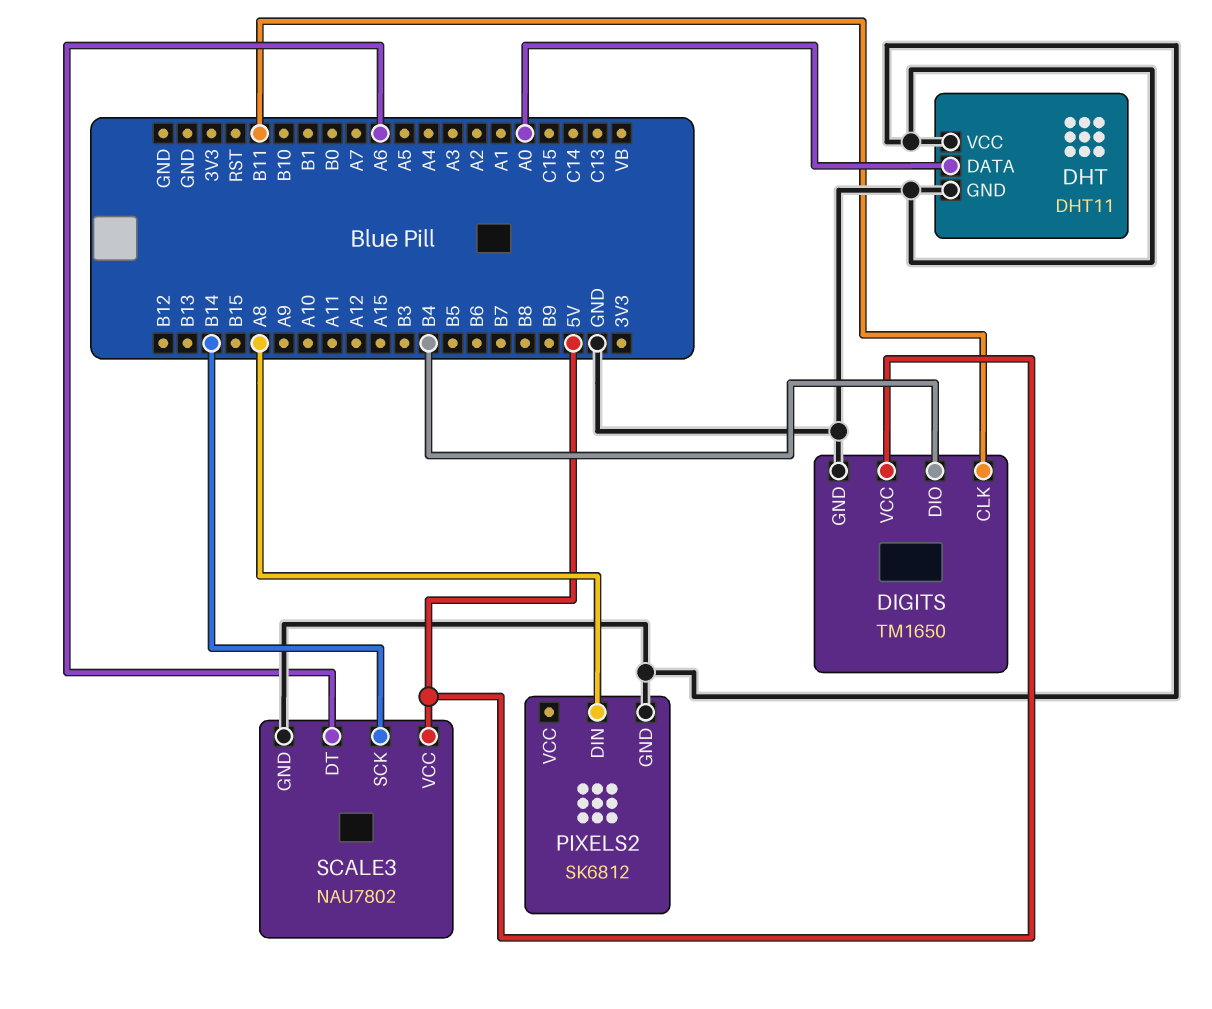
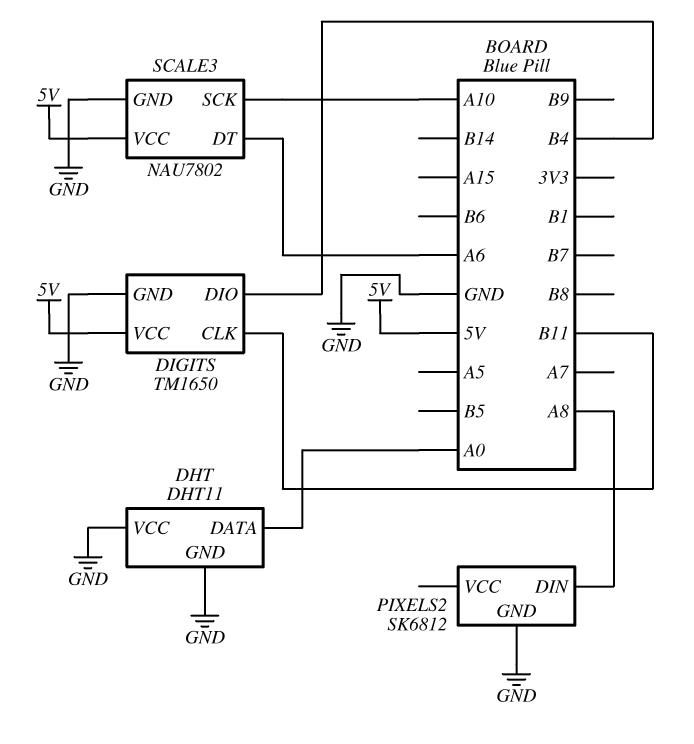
SCALE3 pin SCK: B14 -> A10

